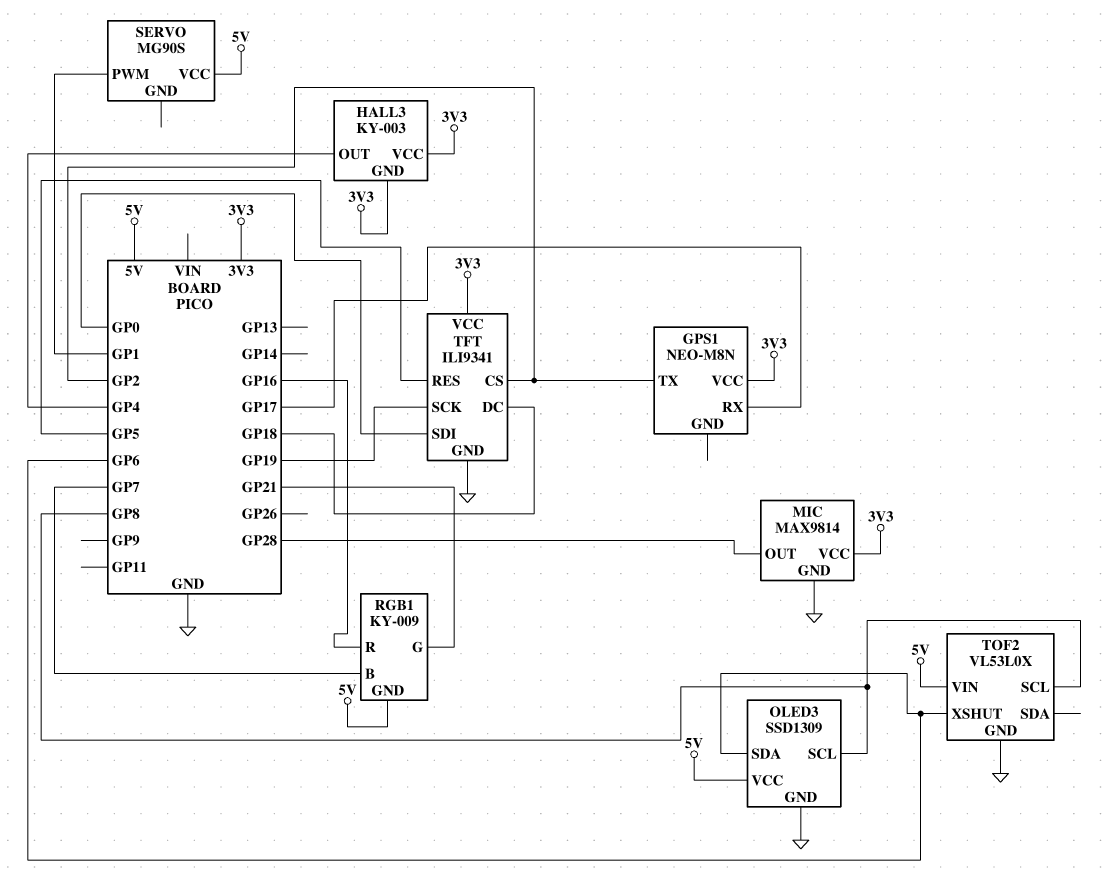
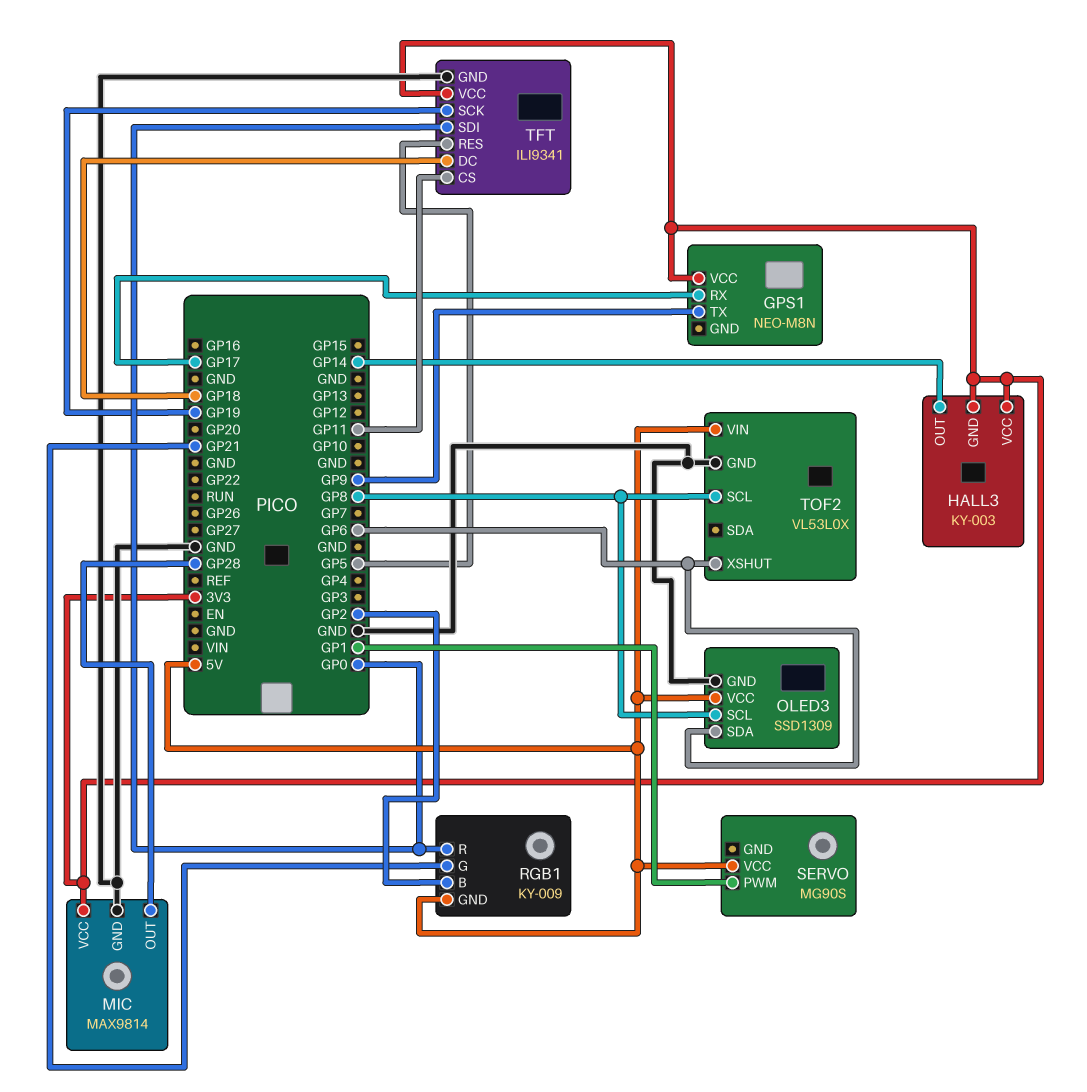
GPS1 pin TX: GP2 -> GP9
HALL3 pin OUT: GP4 -> GP14
RGB1 pin B: GP7 -> GP2
RGB1 pin R: GP16 -> GP0
TFT pin CS: GP2 -> GP11

